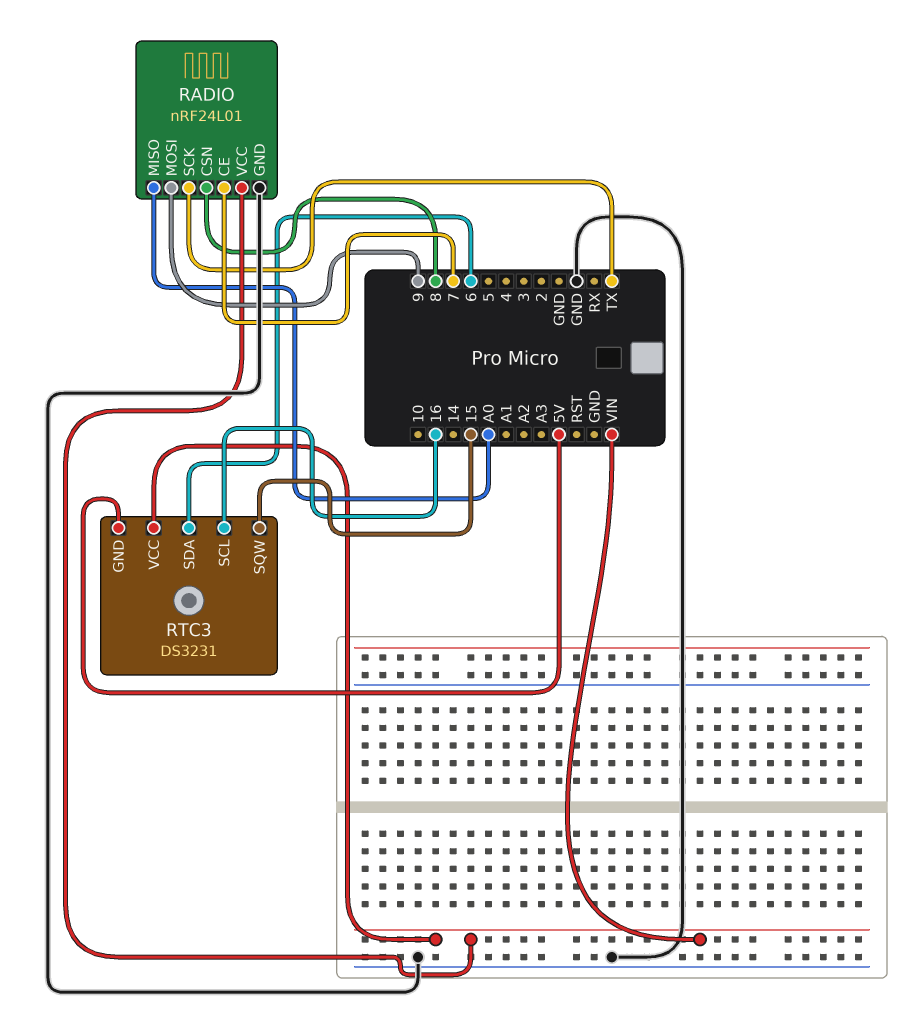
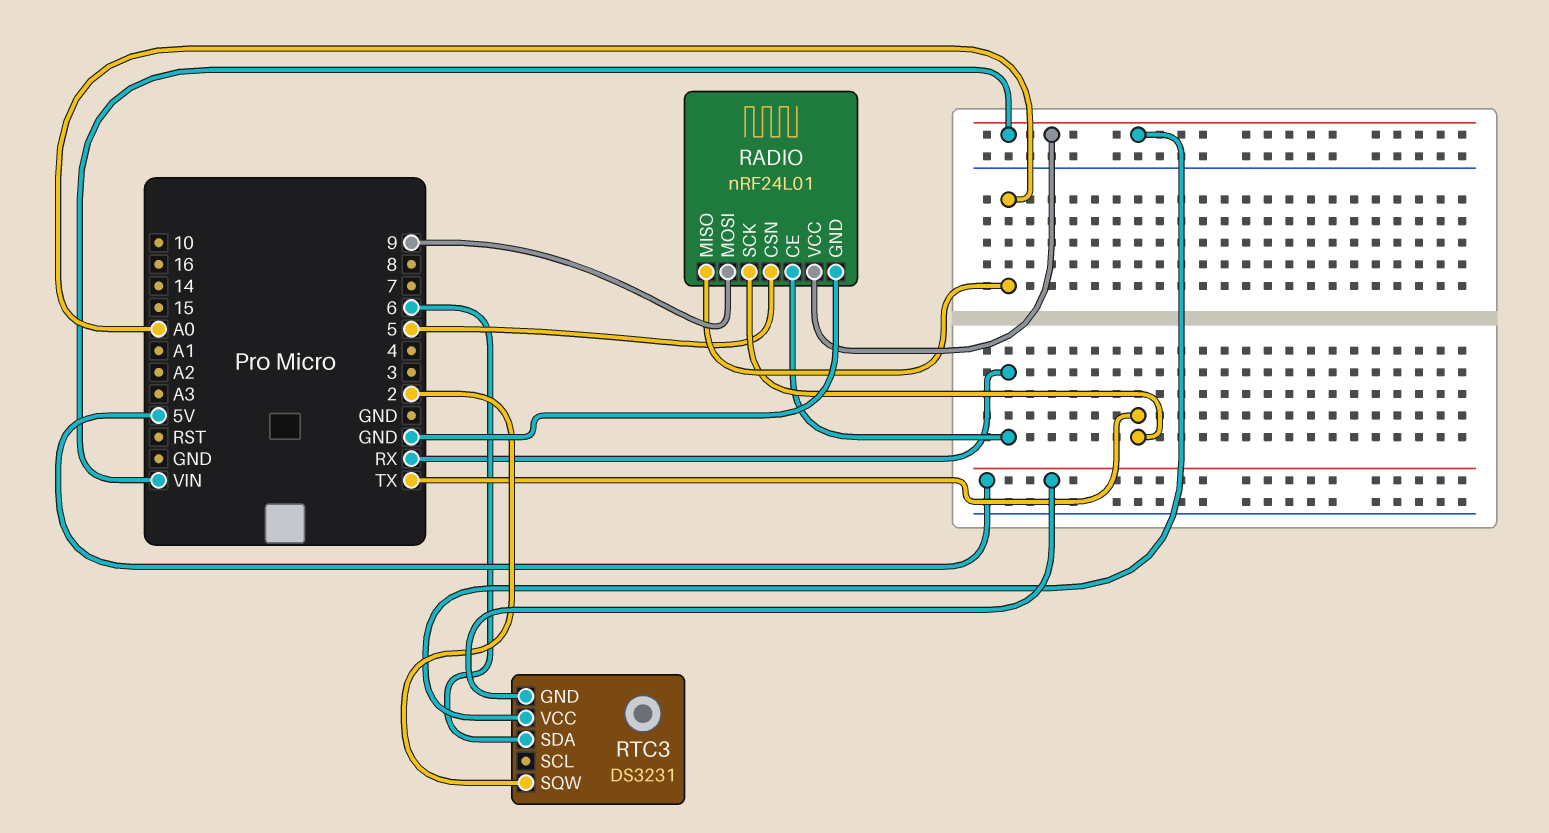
RADIO pin CE: 7 -> RX
RADIO pin CSN: 8 -> 5
RTC3 pin SCL: 16 -> none
RTC3 pin SQW: 15 -> 2

